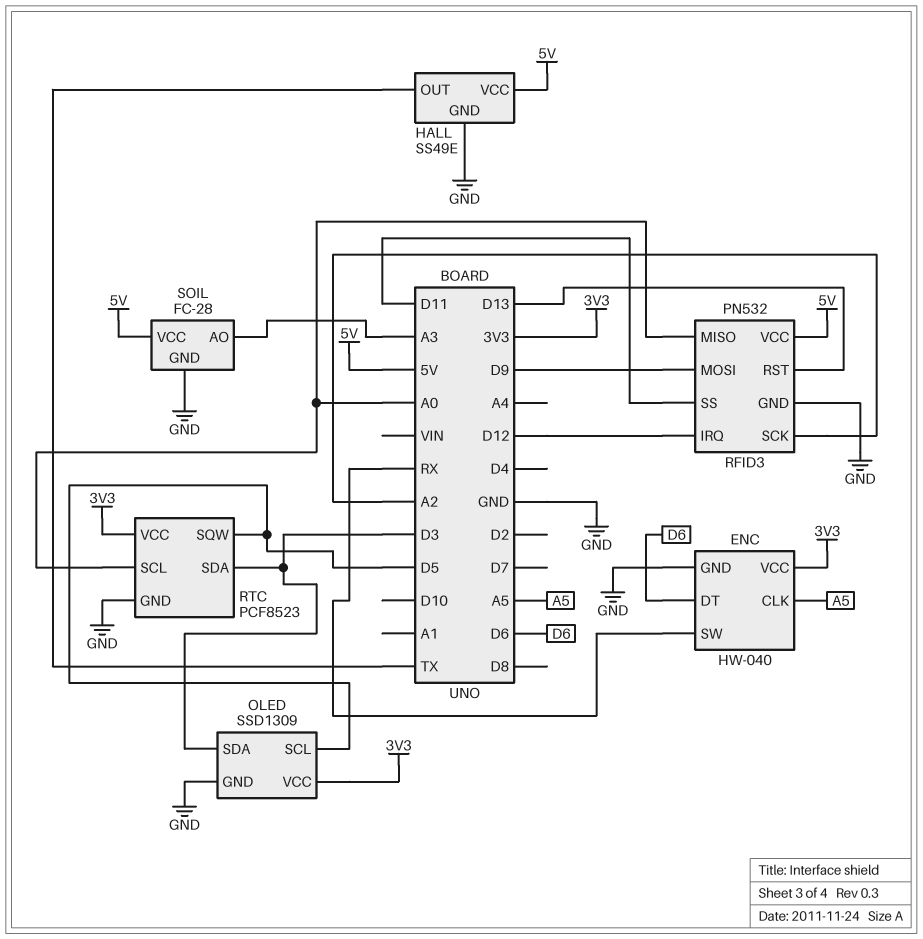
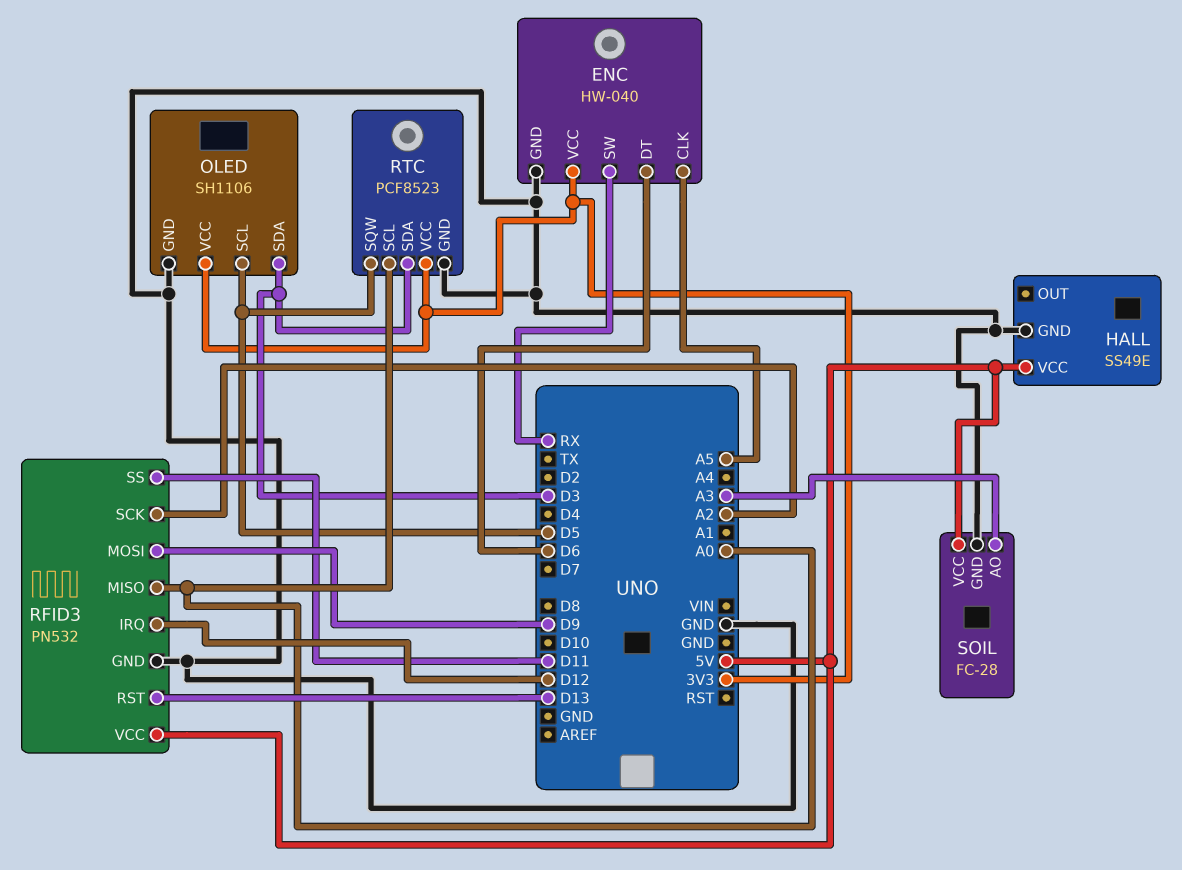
HALL pin OUT: TX -> none
OLED: SSD1309 -> SH1106

